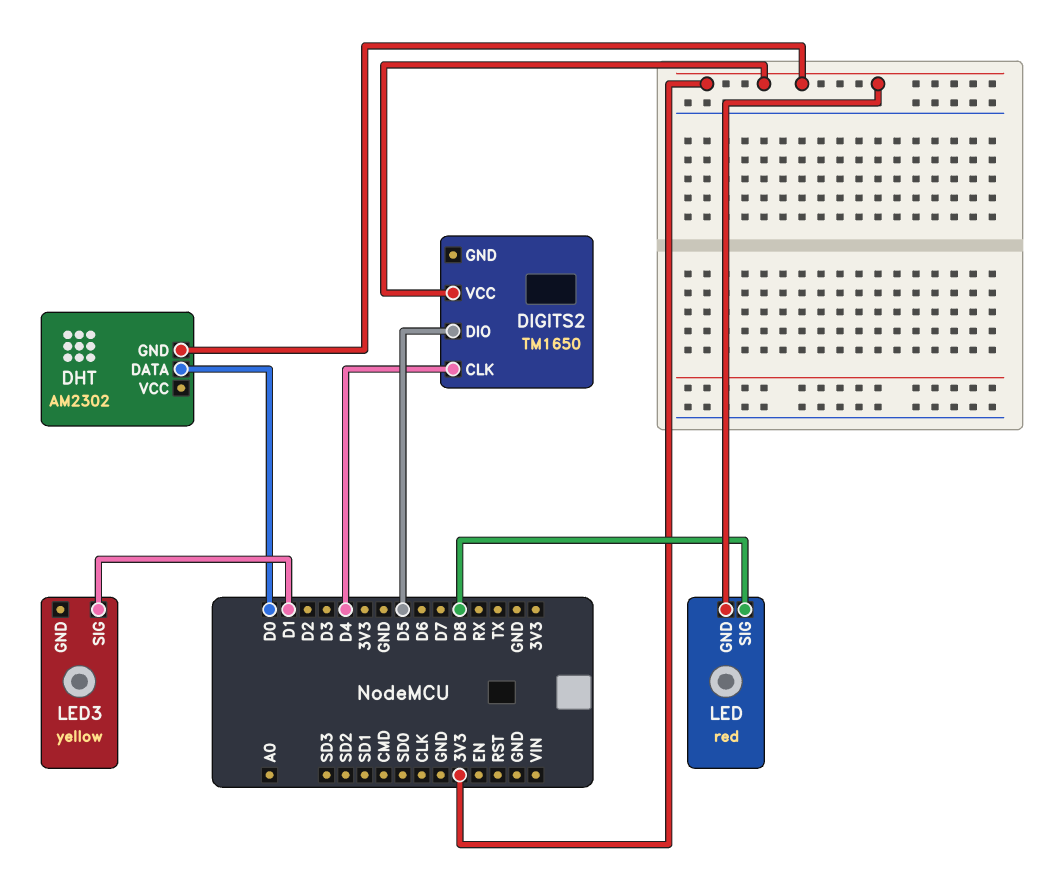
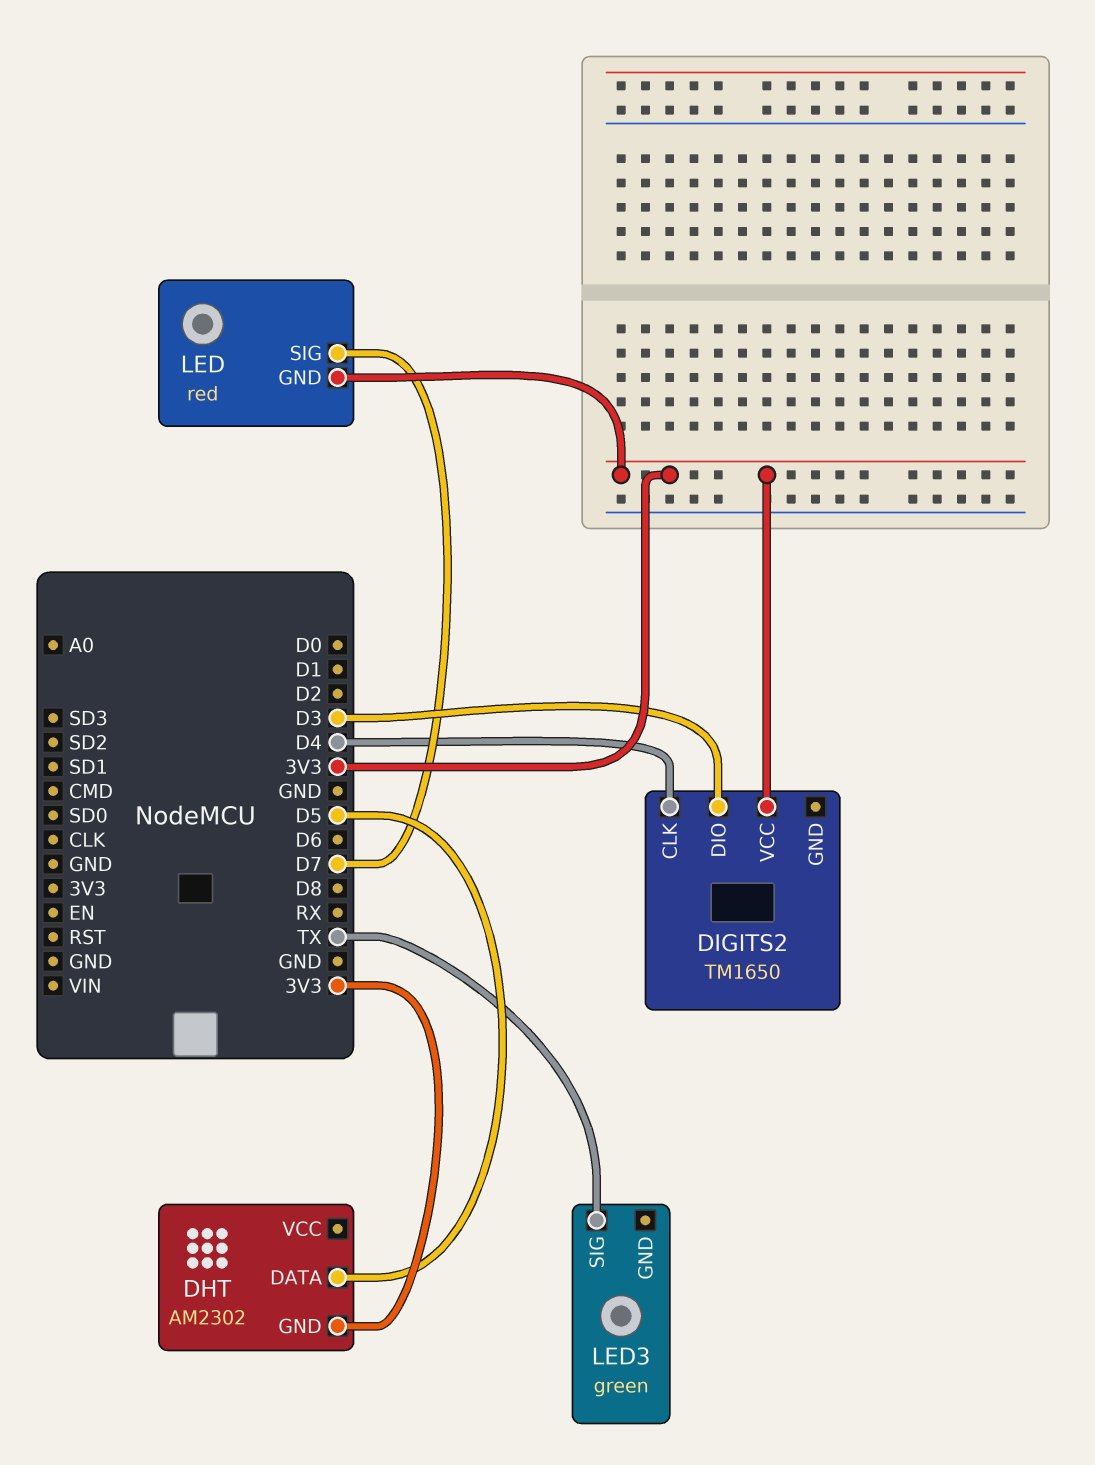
DHT pin DATA: D0 -> D5
DIGITS2 pin DIO: D5 -> D3
LED pin SIG: D8 -> D7
LED3: yellow -> green
LED3 pin SIG: D1 -> TX

